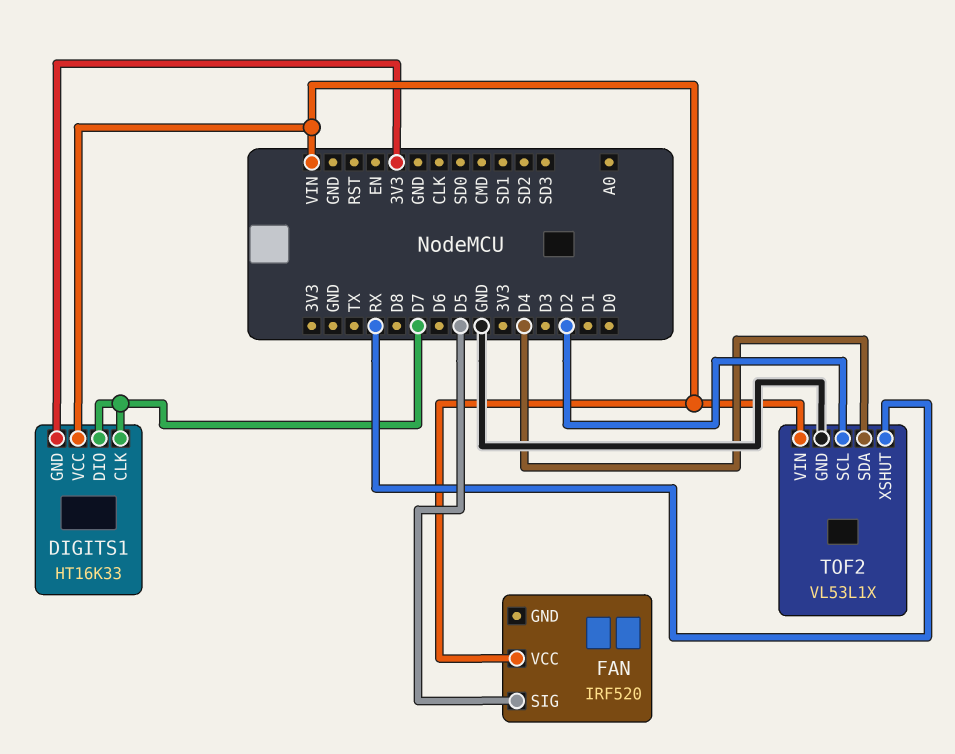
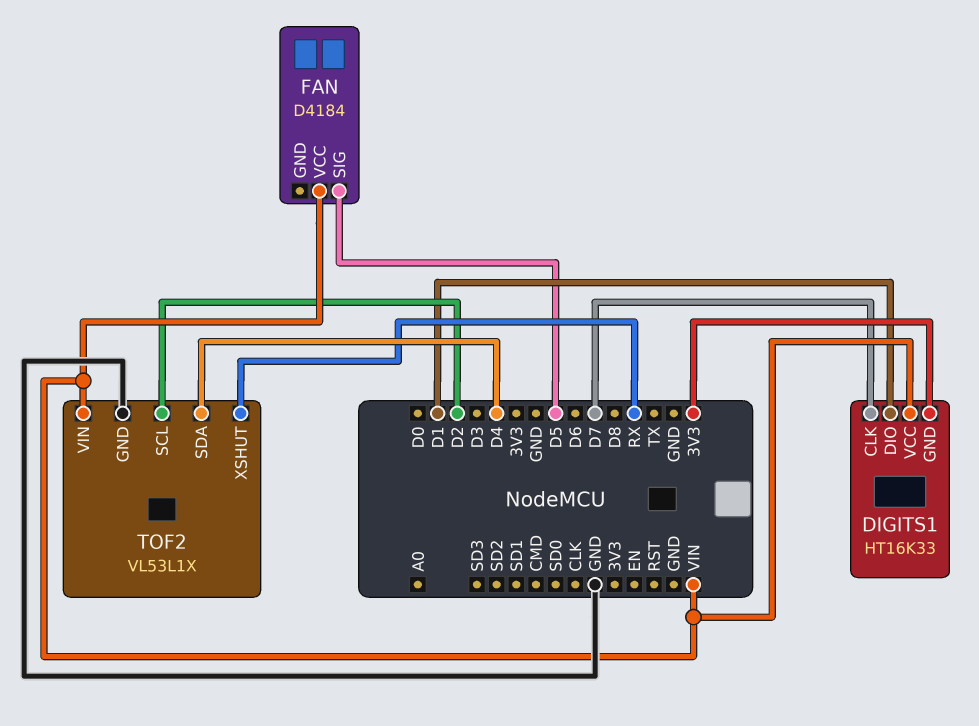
DIGITS1 pin DIO: D7 -> D1
FAN: IRF520 -> D4184

